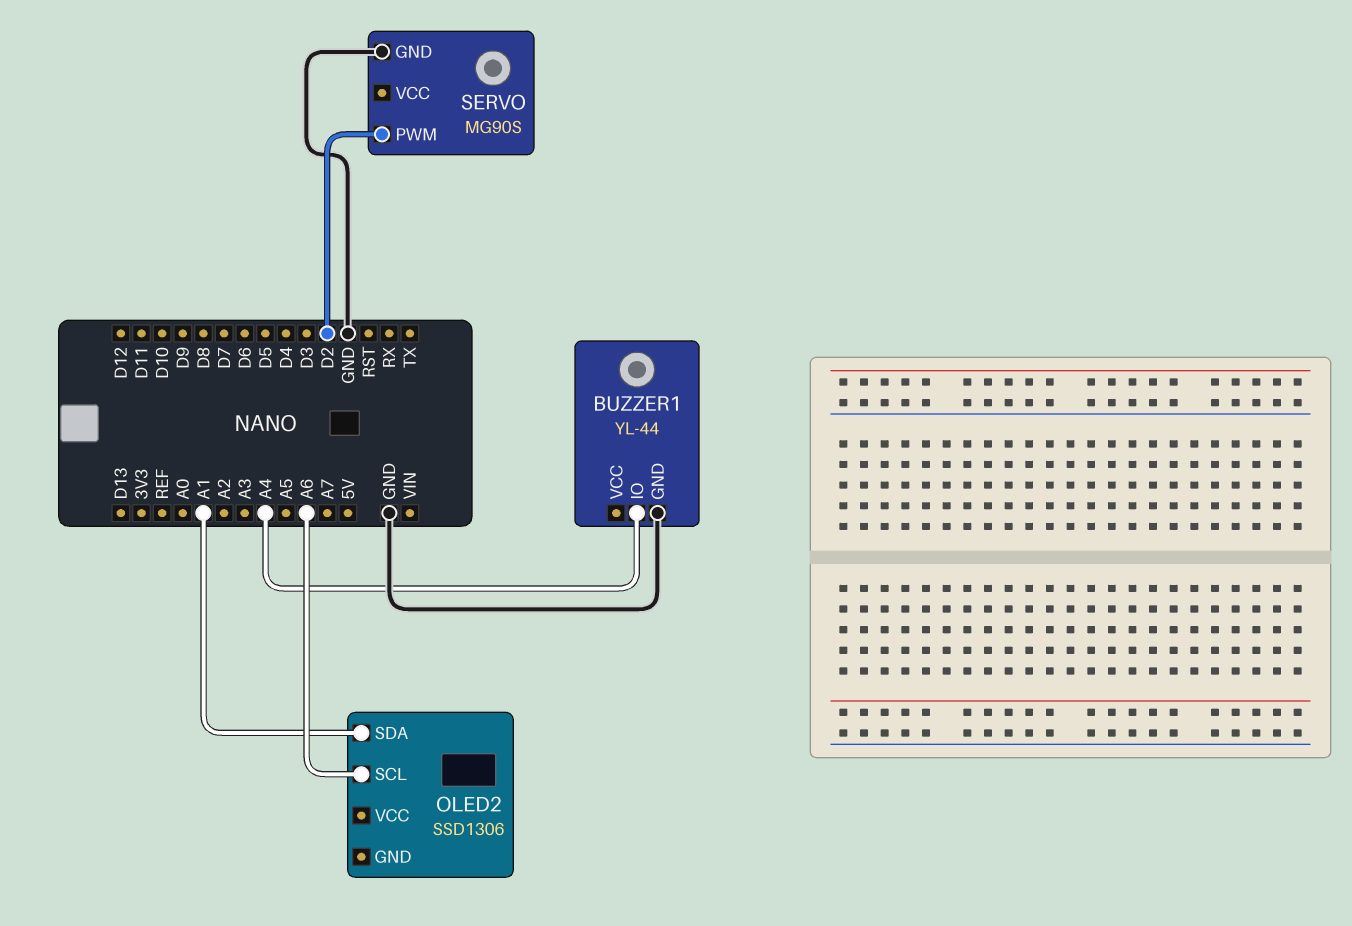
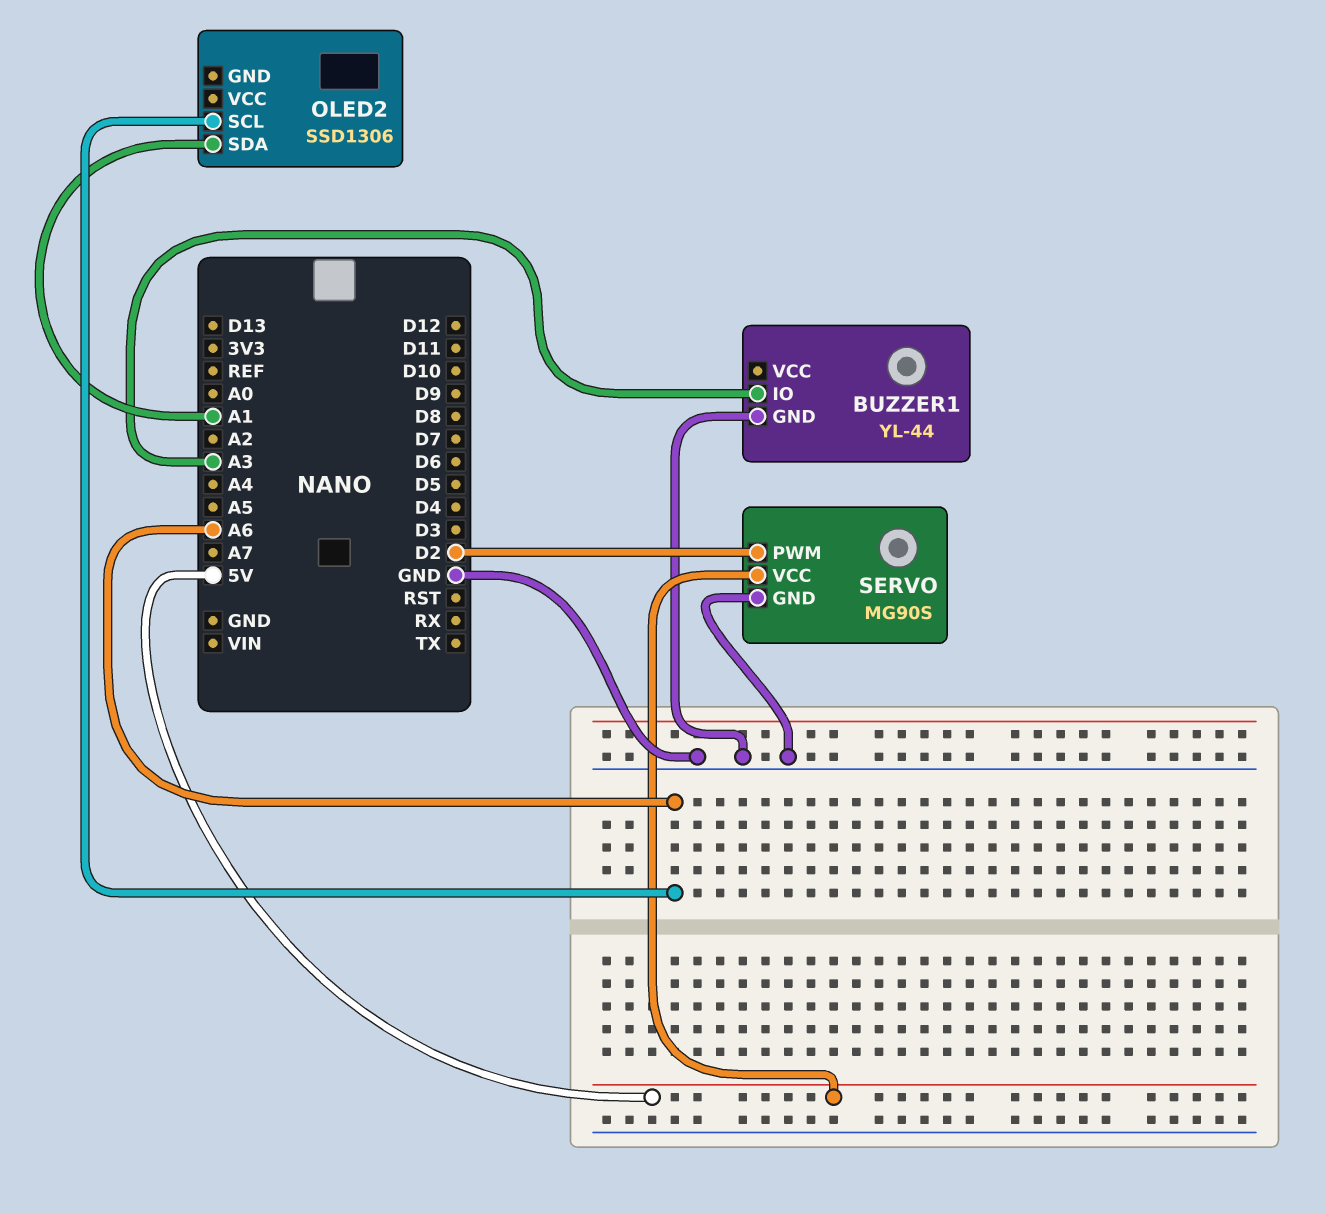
BUZZER1 pin IO: A4 -> A3
SERVO pin VCC: none -> 5V

